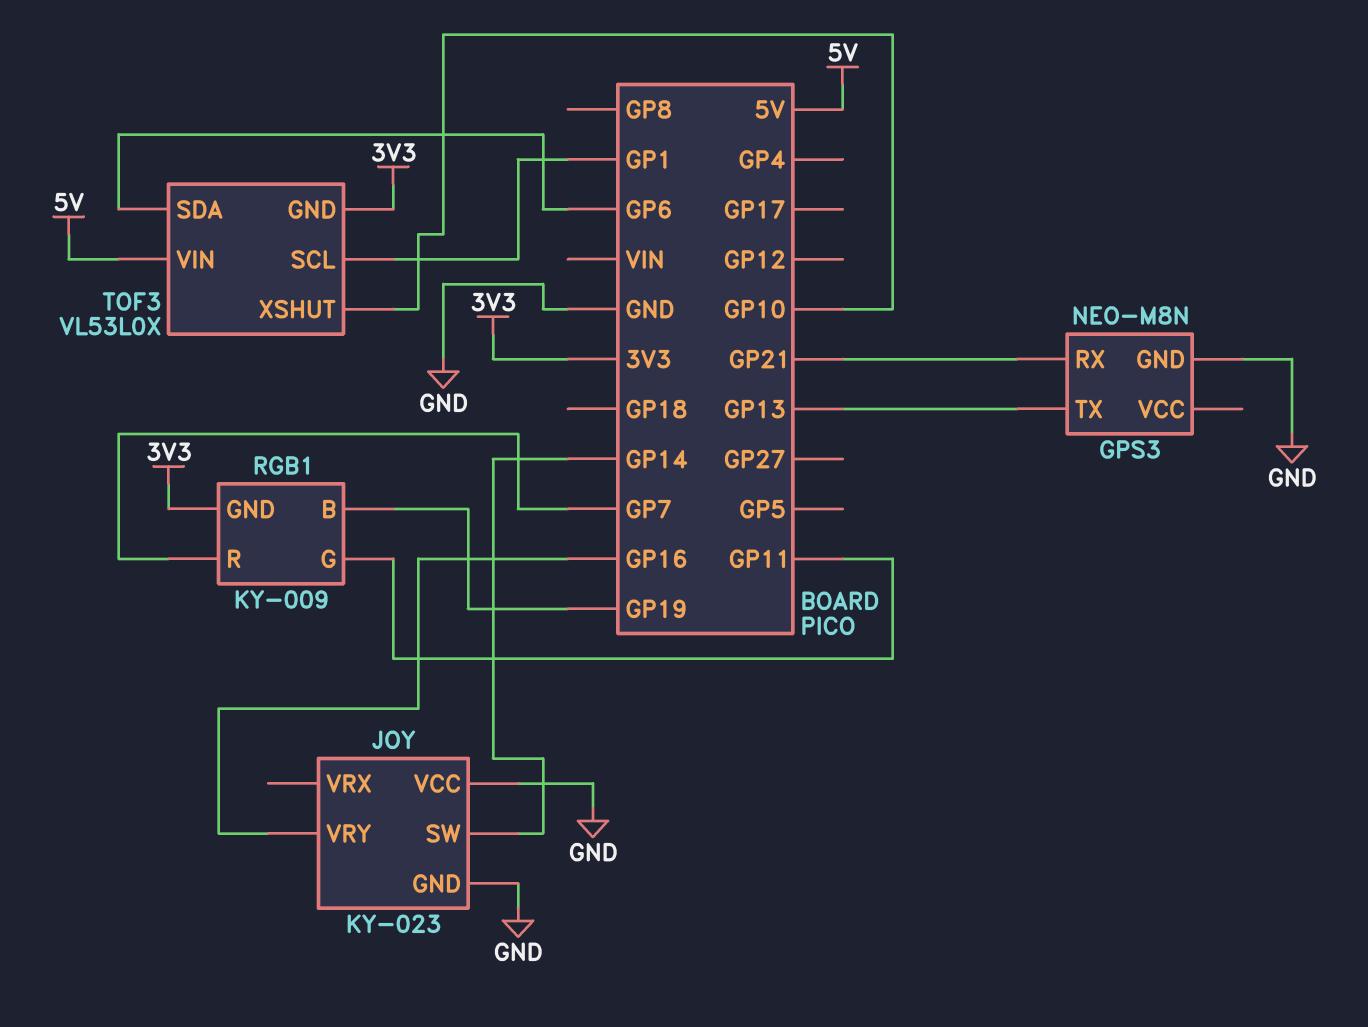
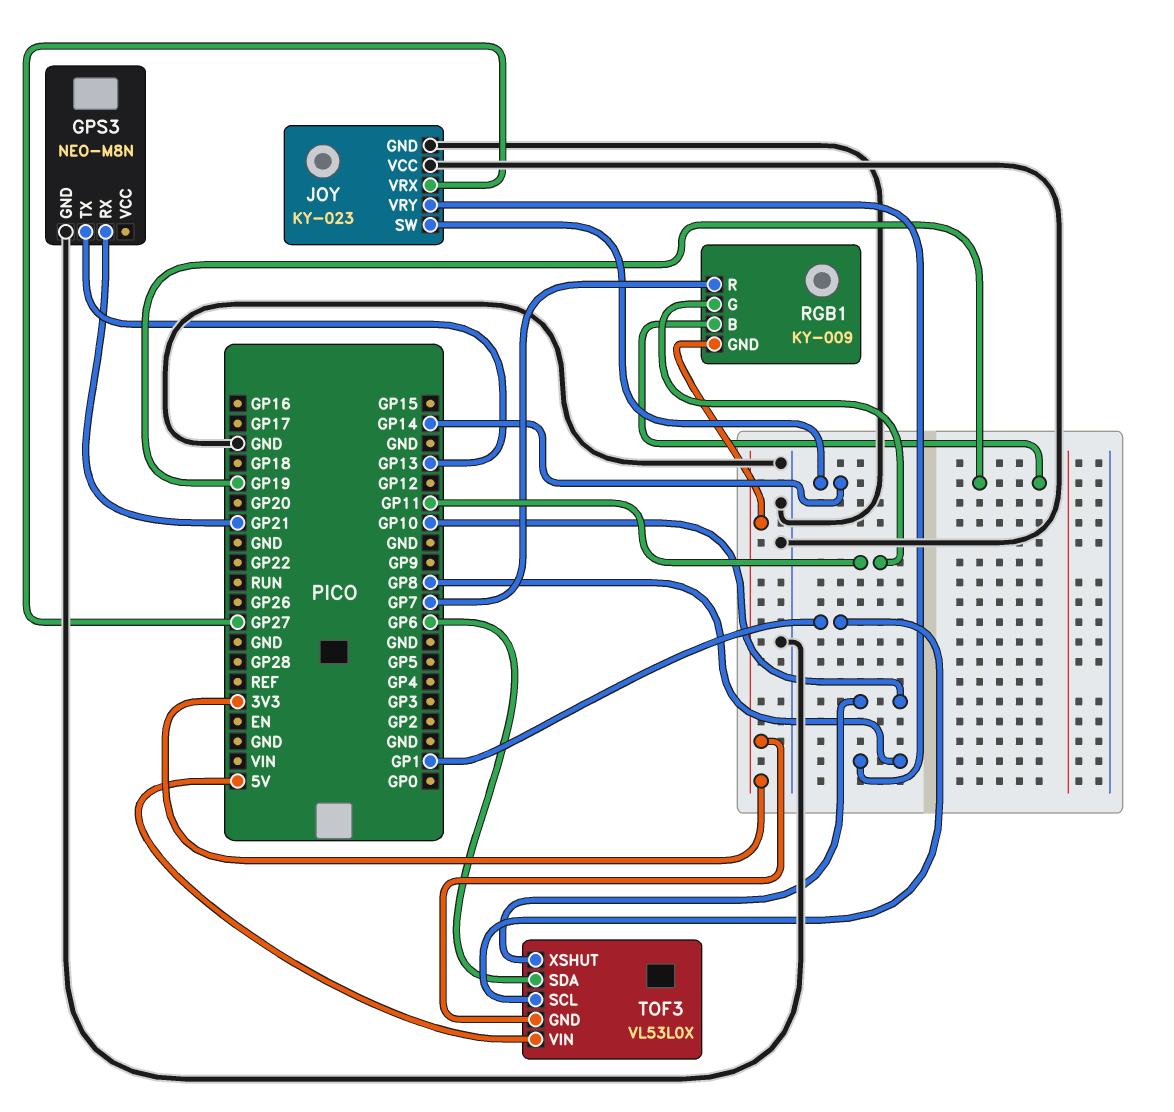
JOY pin VRX: none -> GP27
JOY pin VRY: GP16 -> GP8

